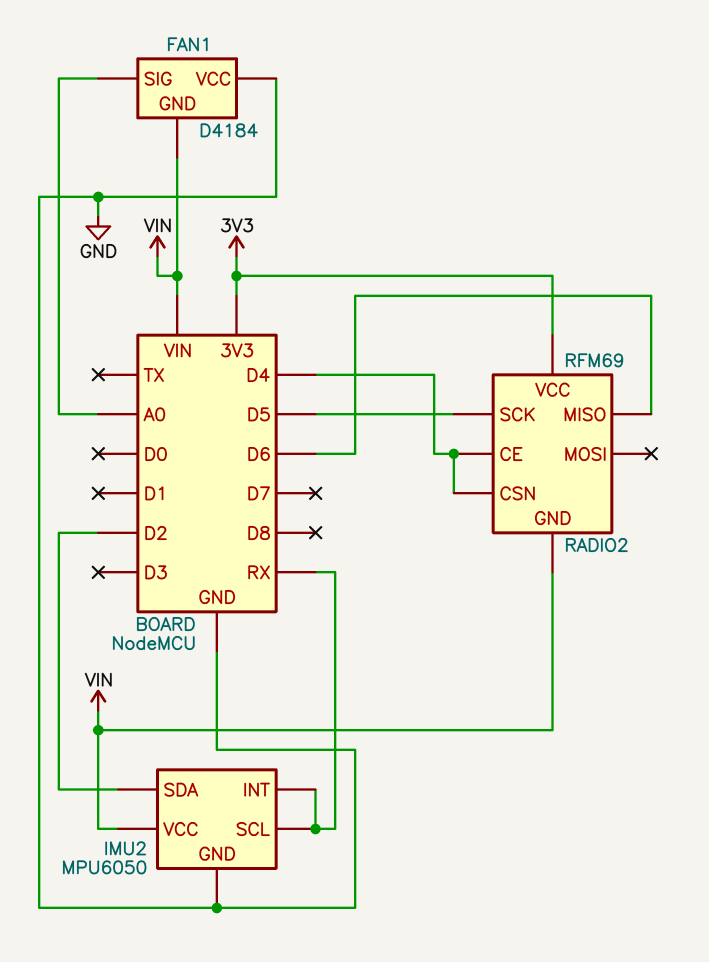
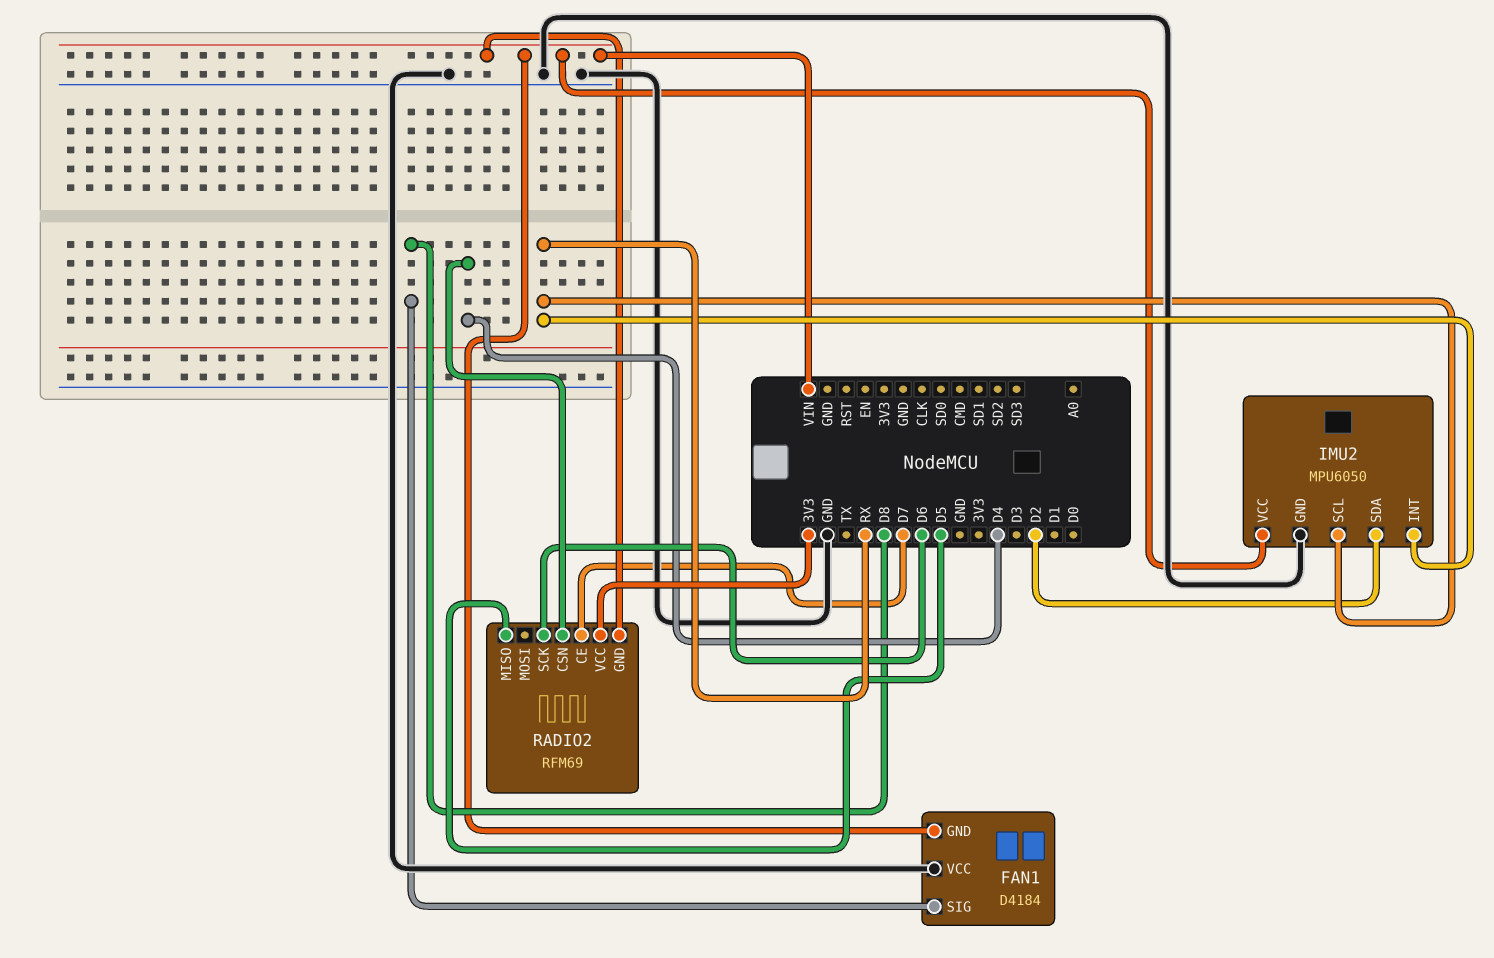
FAN1 pin SIG: A0 -> D8
RADIO2 pin CE: D4 -> D7
RADIO2 pin MISO: D6 -> D5
RADIO2 pin SCK: D5 -> D6

